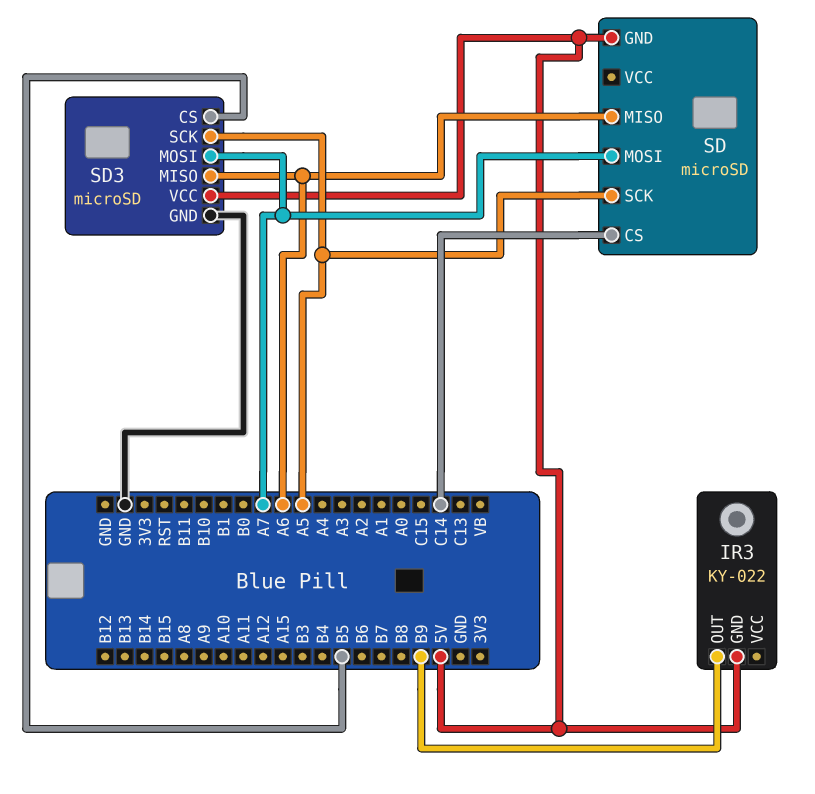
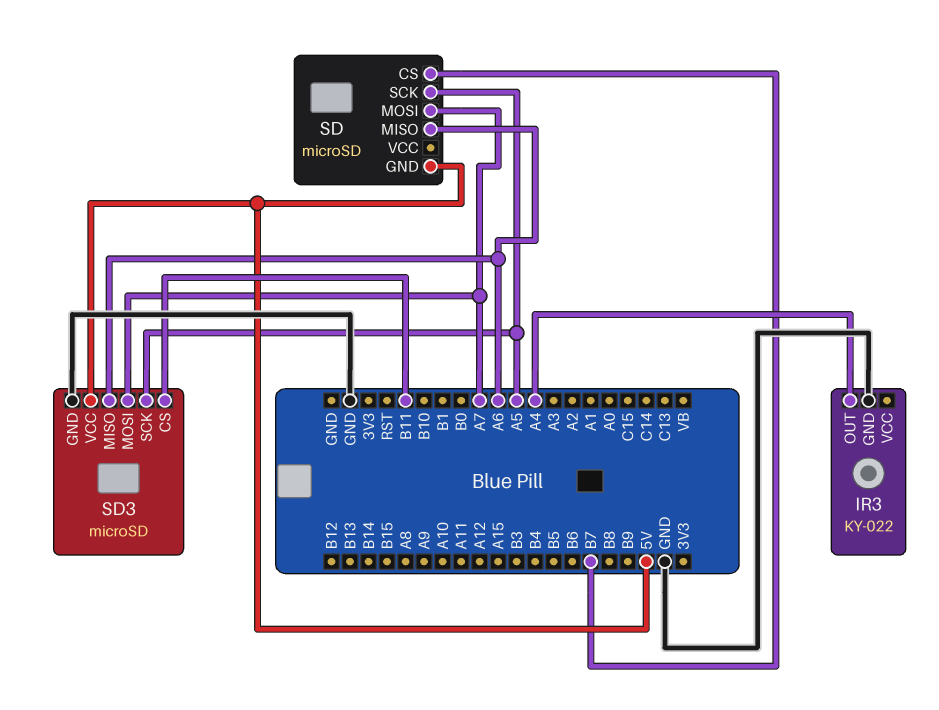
IR3 pin GND: 5V -> GND
IR3 pin OUT: B9 -> A4
SD pin CS: C14 -> B7
SD3 pin CS: B5 -> B11

